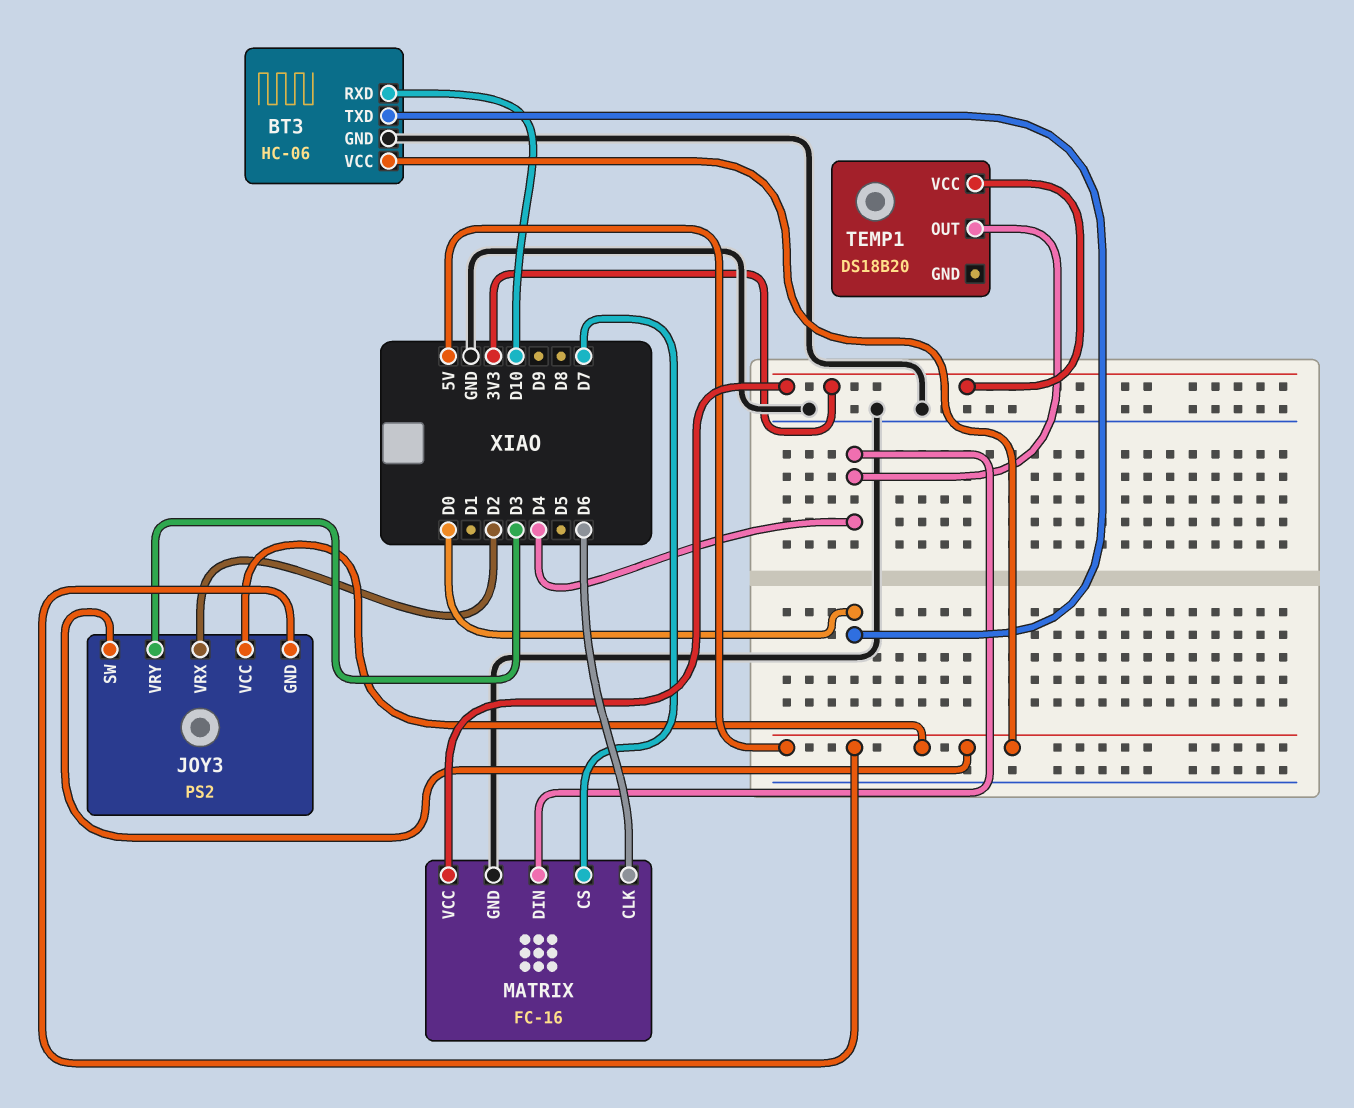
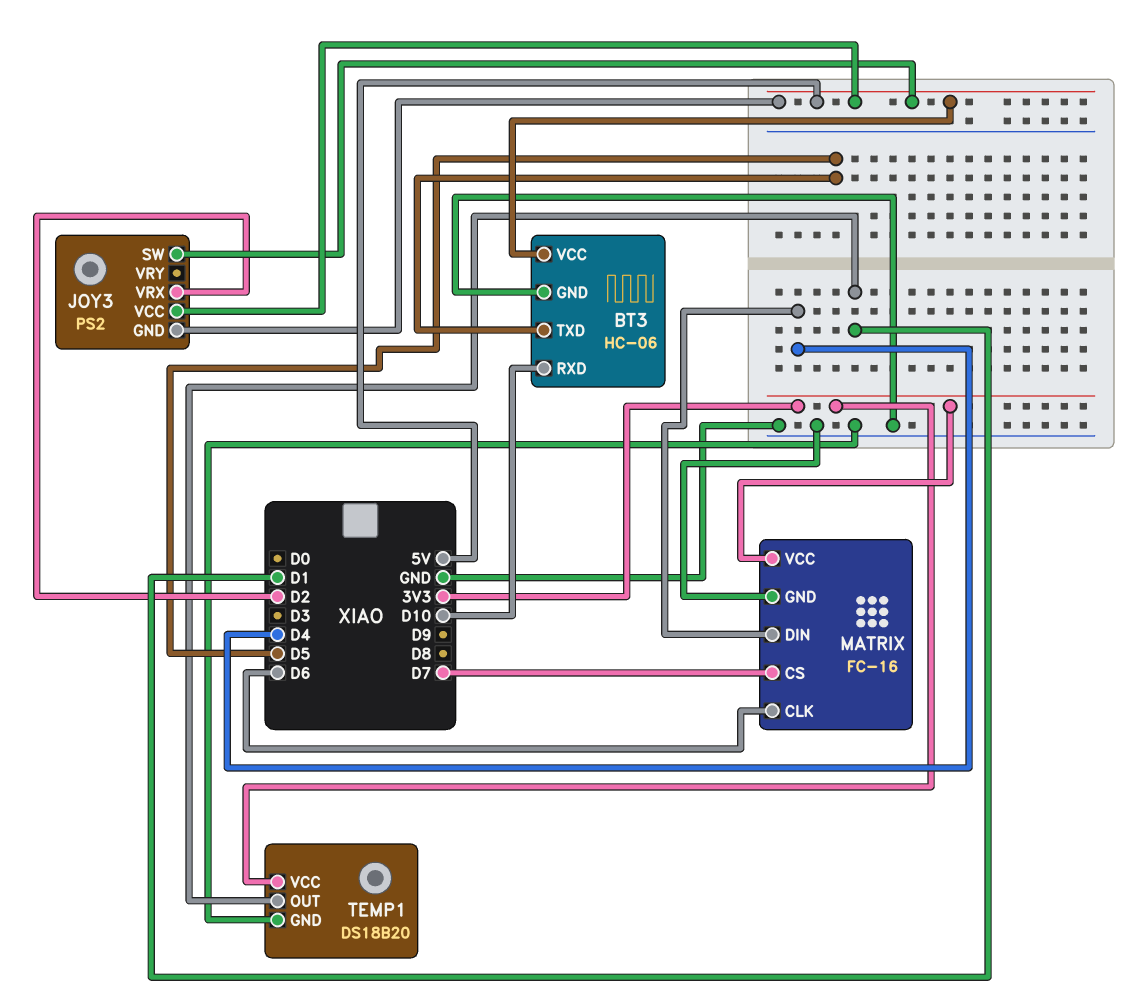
BT3 pin TXD: D0 -> D5
JOY3 pin VRY: D3 -> none
TEMP1 pin GND: none -> GND
TEMP1 pin OUT: D4 -> D1

